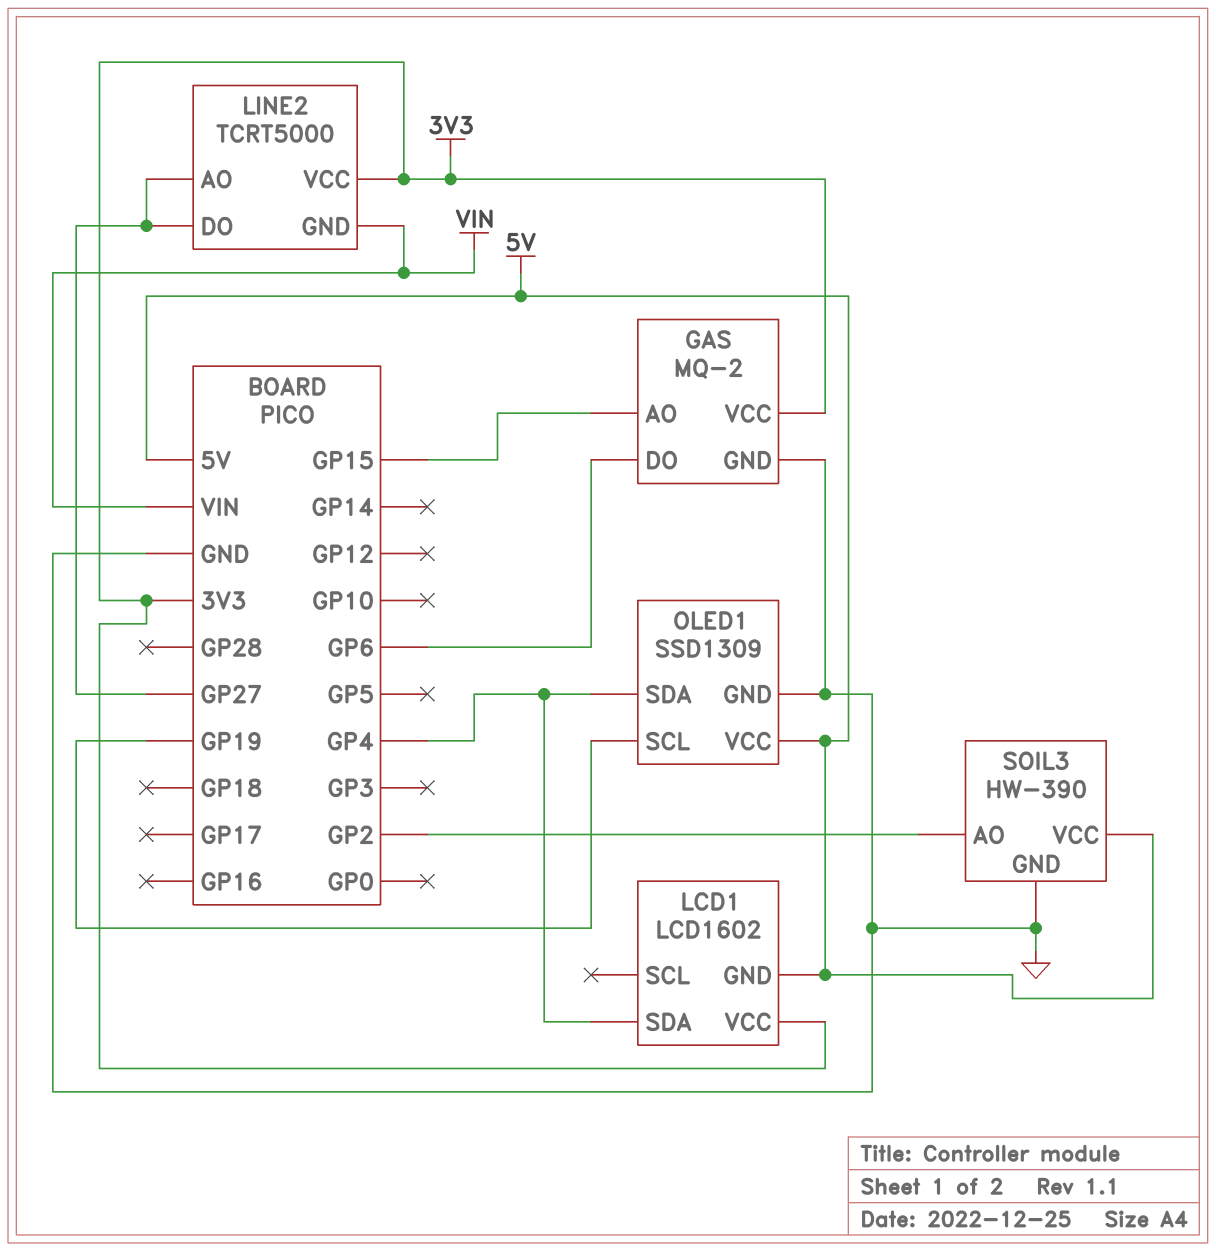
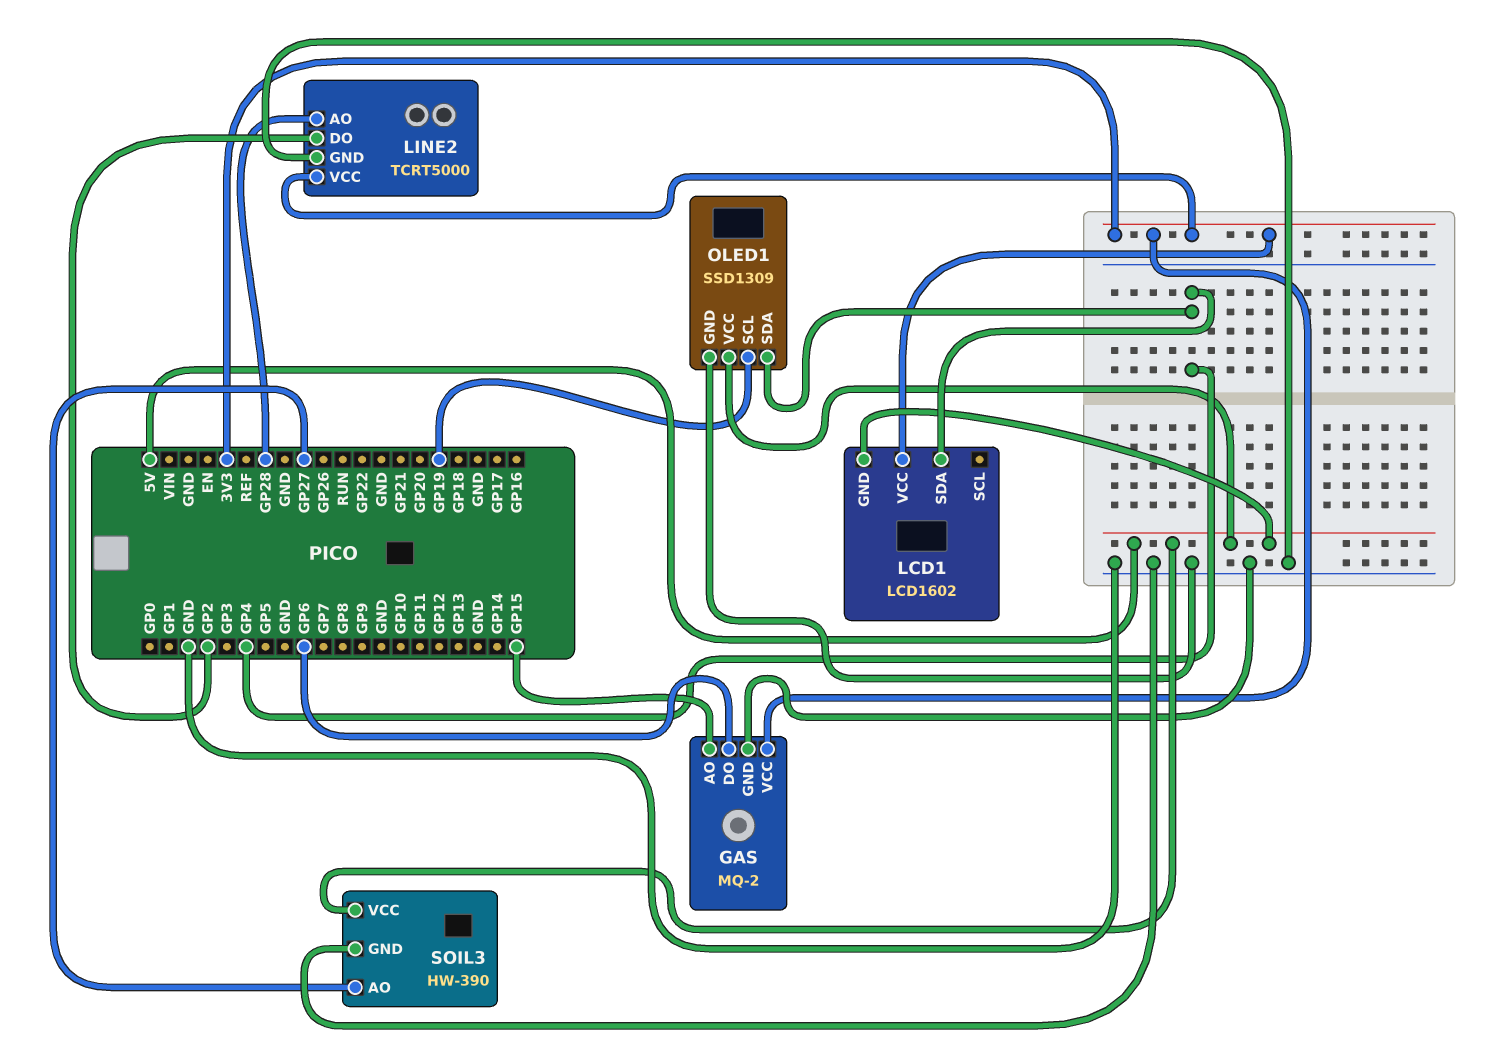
LINE2 pin AO: GP27 -> GP28
LINE2 pin DO: GP27 -> GP2
LINE2 pin GND: VIN -> GND
SOIL3 pin AO: GP2 -> GP27

